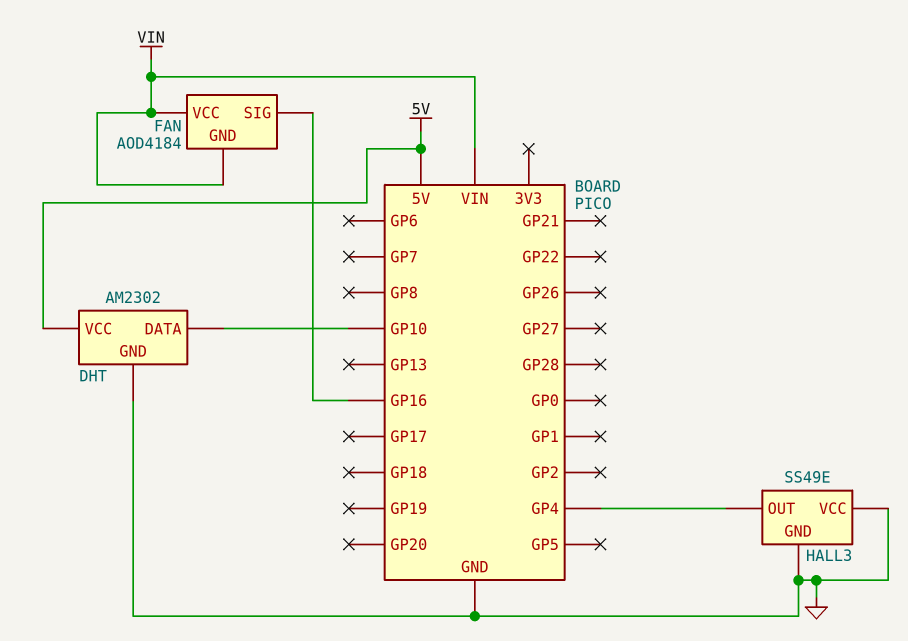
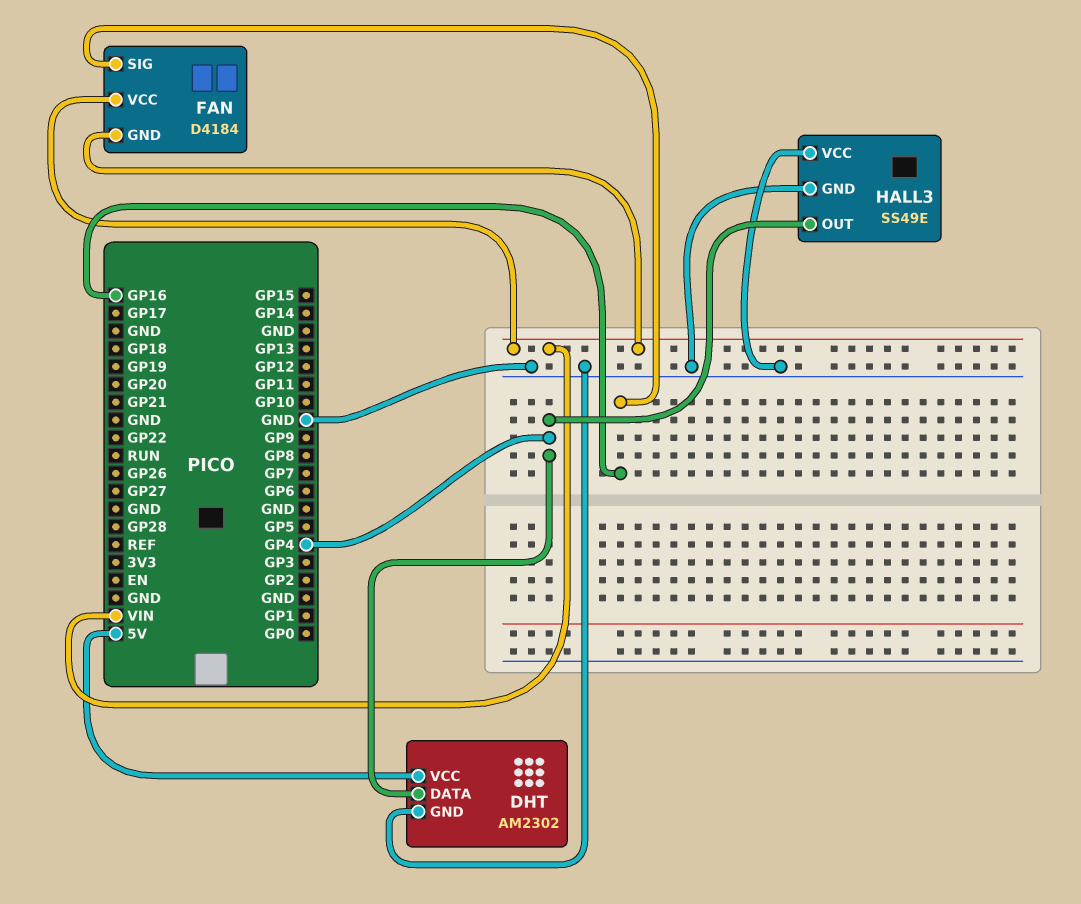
DHT pin DATA: GP10 -> GP4
FAN: AOD4184 -> D4184

